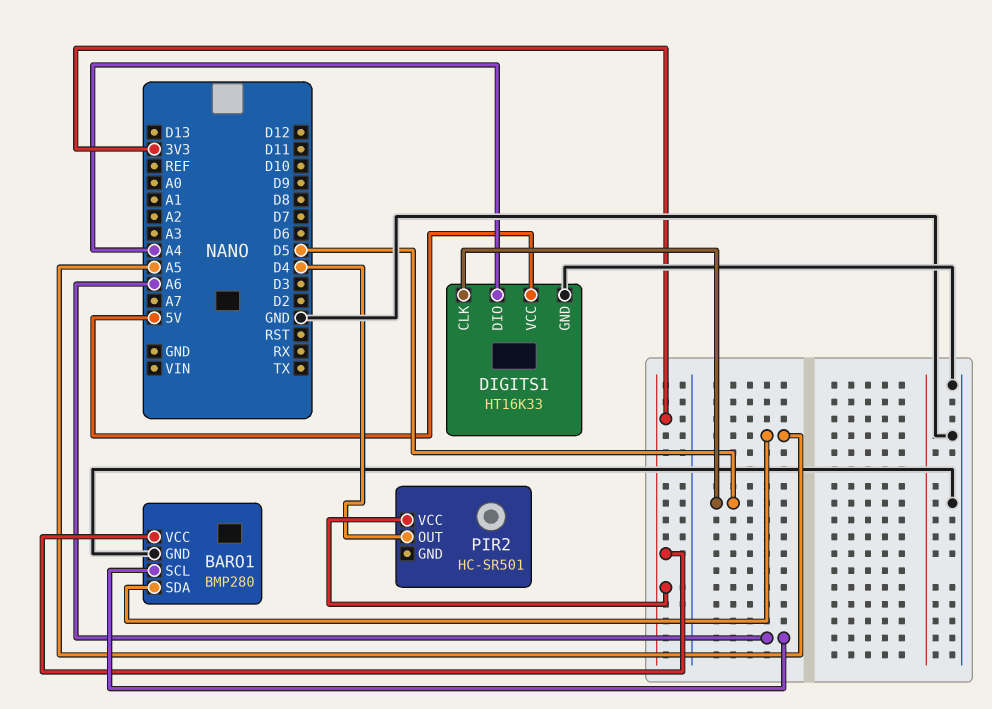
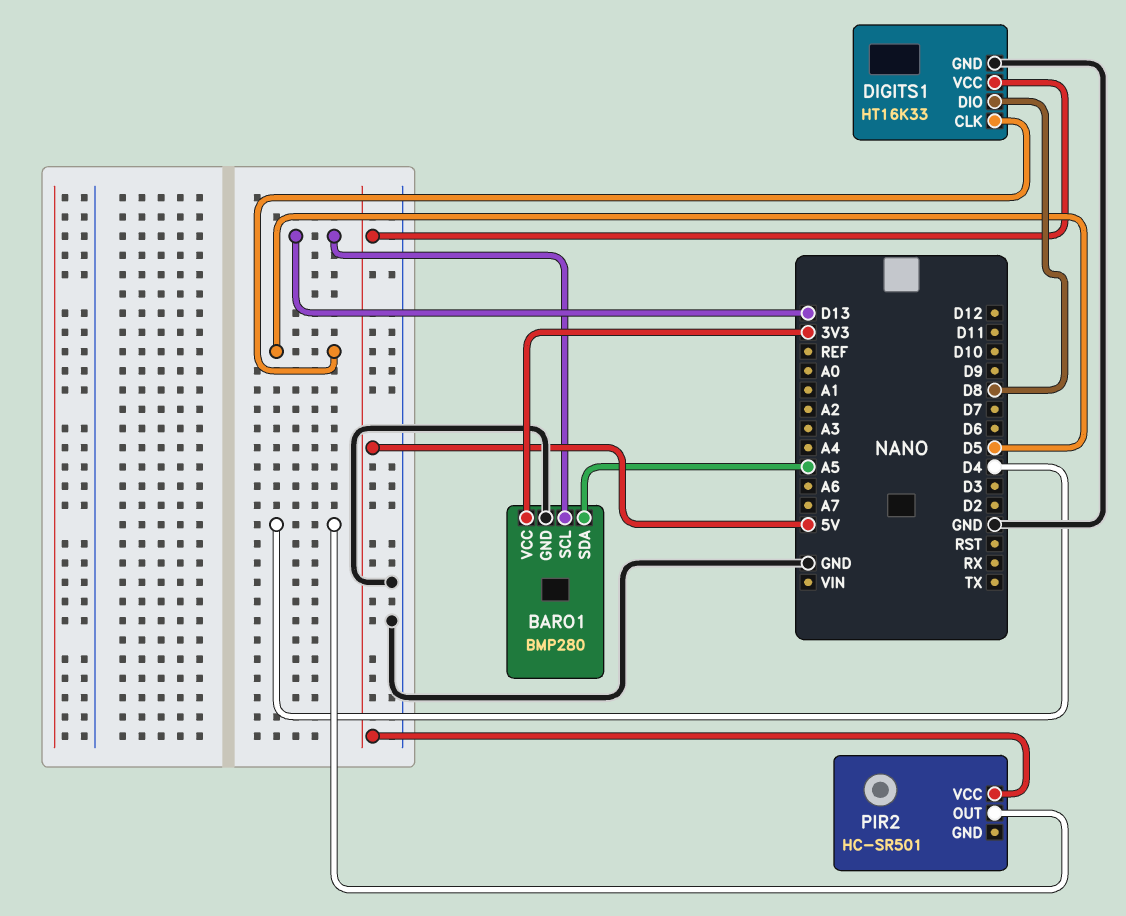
BARO1 pin SCL: A6 -> D13
DIGITS1 pin DIO: A4 -> D8
PIR2 pin VCC: 3V3 -> 5V

